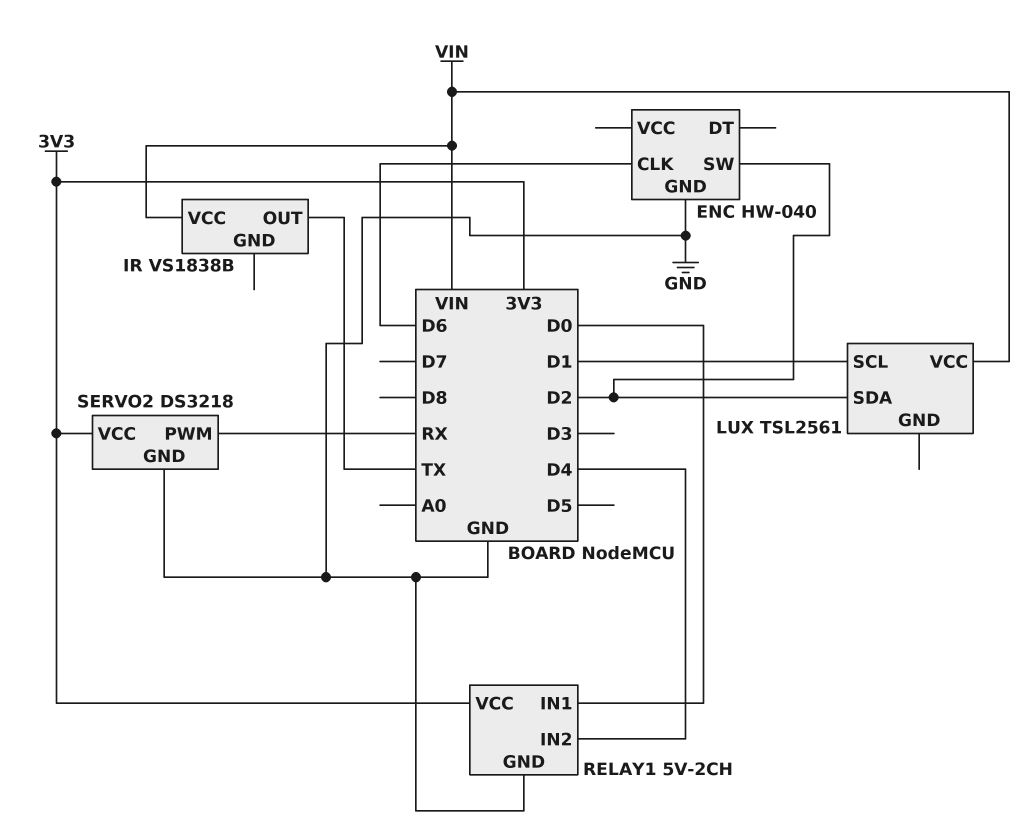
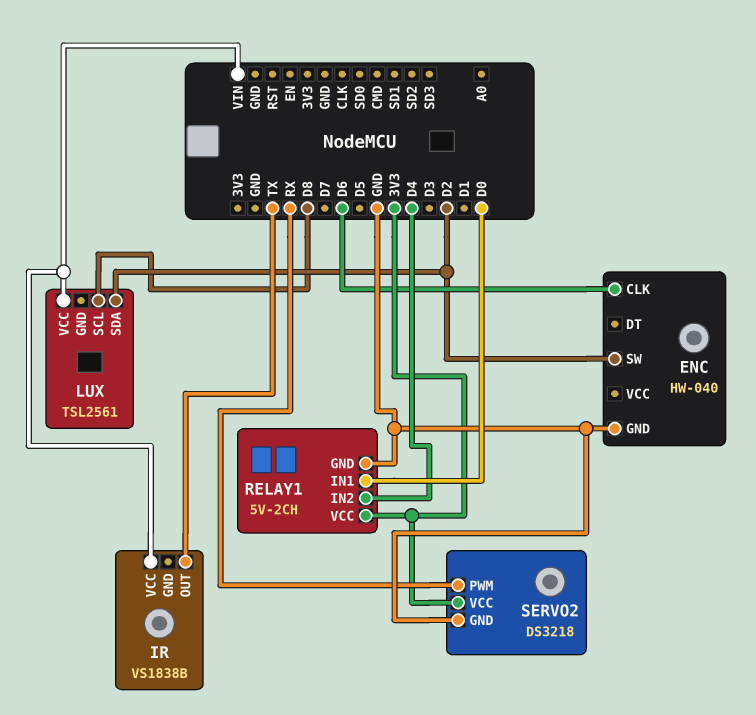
LUX pin SCL: D1 -> D8

